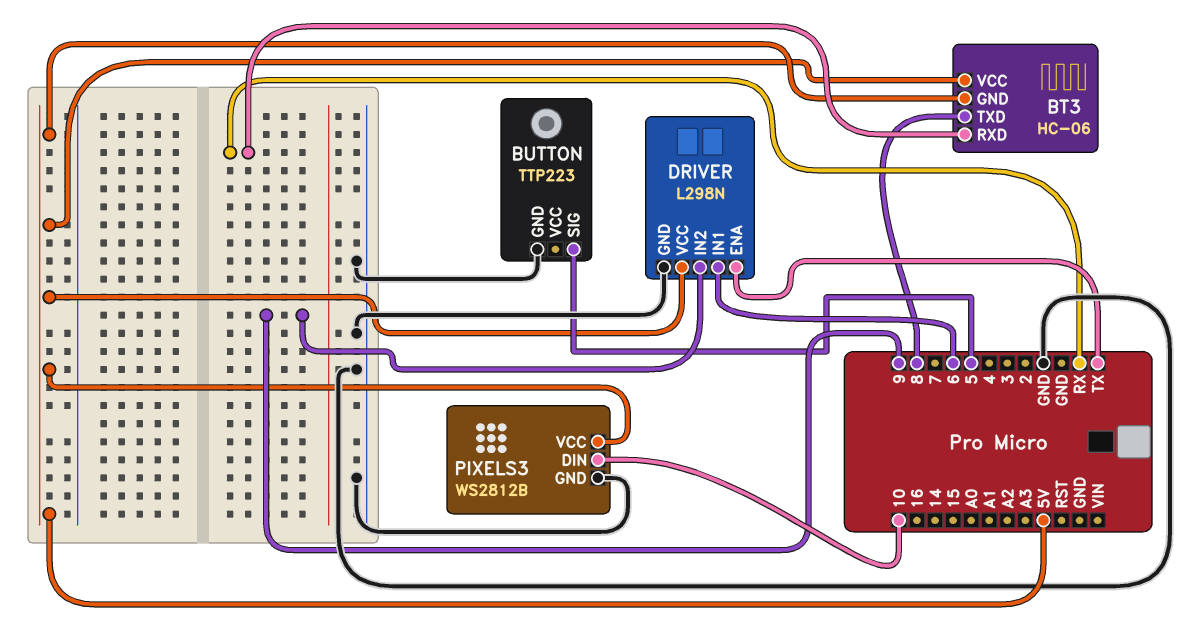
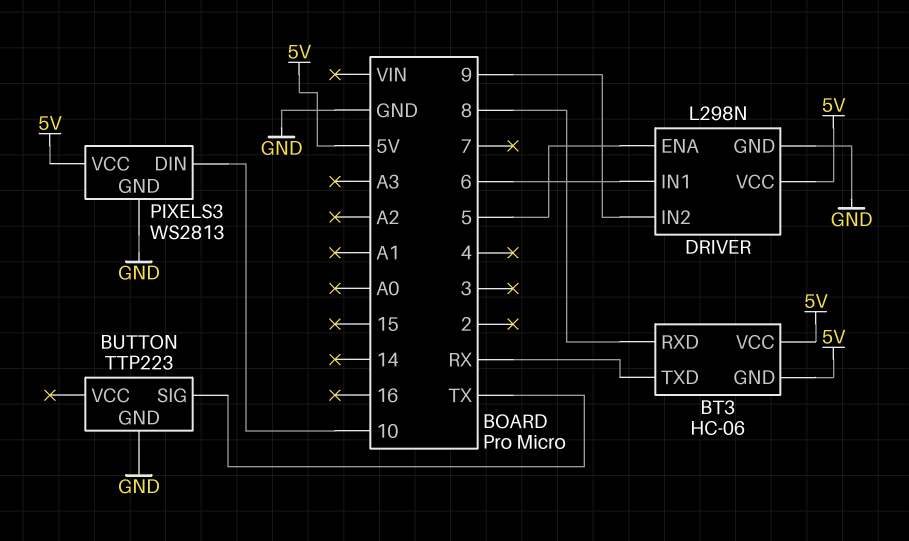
BT3 pin RXD: RX -> 8
BT3 pin TXD: 8 -> RX
BUTTON pin SIG: 5 -> TX
DRIVER pin ENA: TX -> 5
PIXELS3: WS2812B -> WS2813

